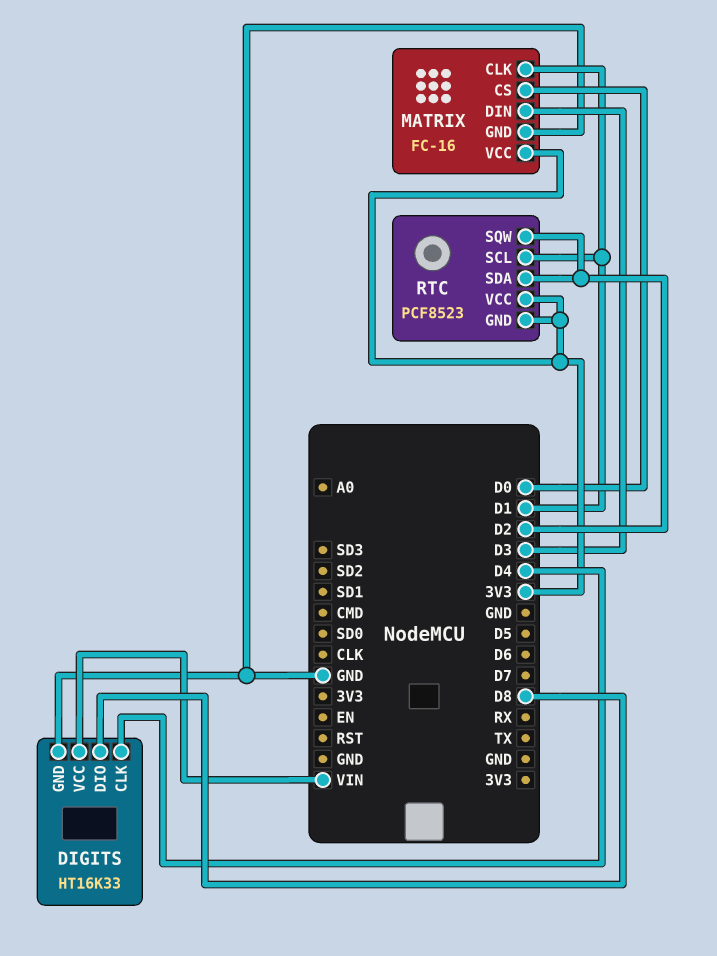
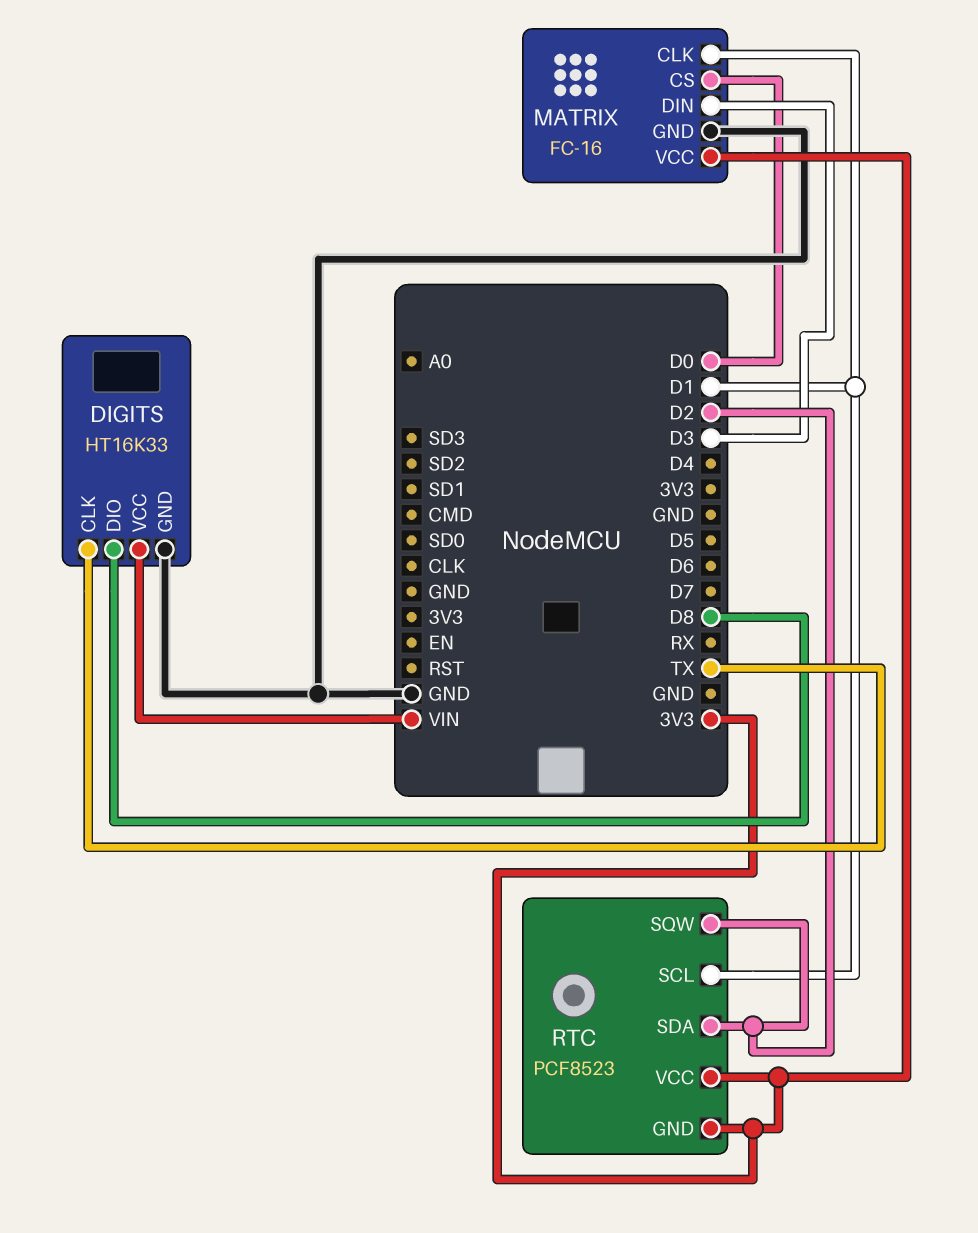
DIGITS pin CLK: D4 -> TX

